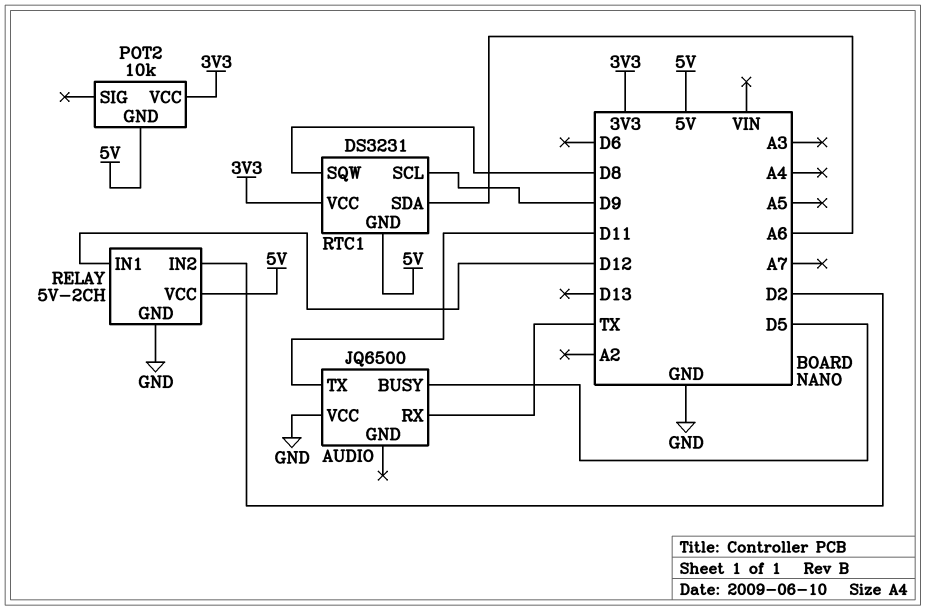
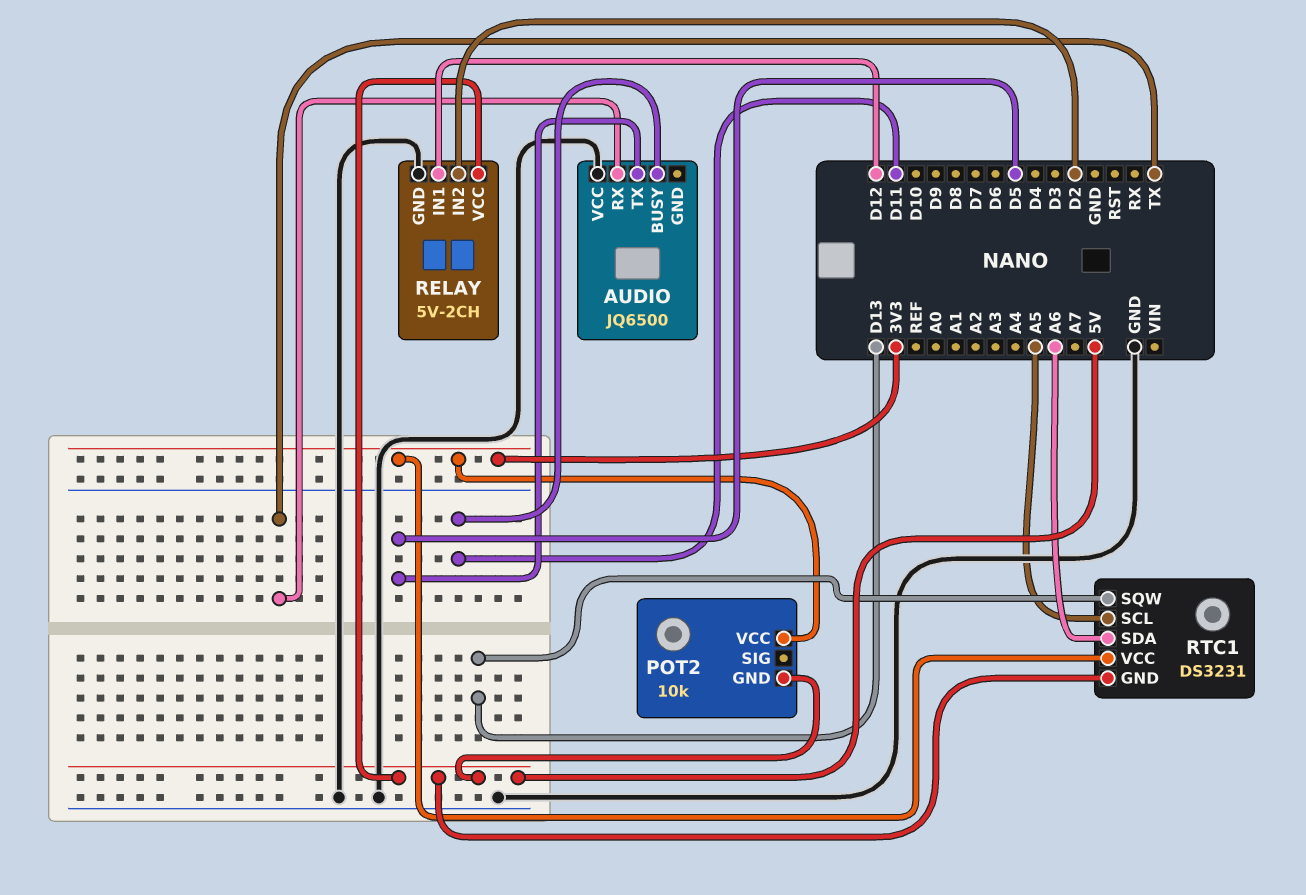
AUDIO pin BUSY: D5 -> D11
AUDIO pin TX: D11 -> D5
RTC1 pin SCL: D9 -> A5
RTC1 pin SQW: D8 -> D13

